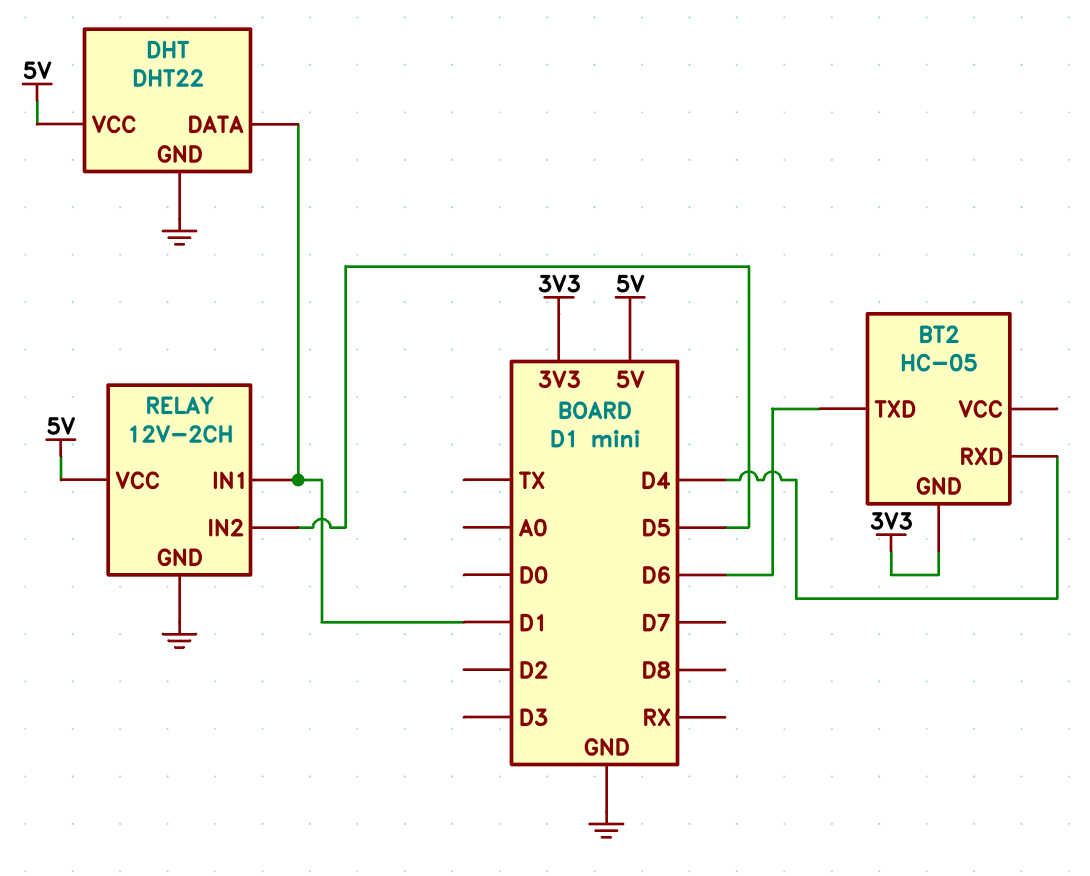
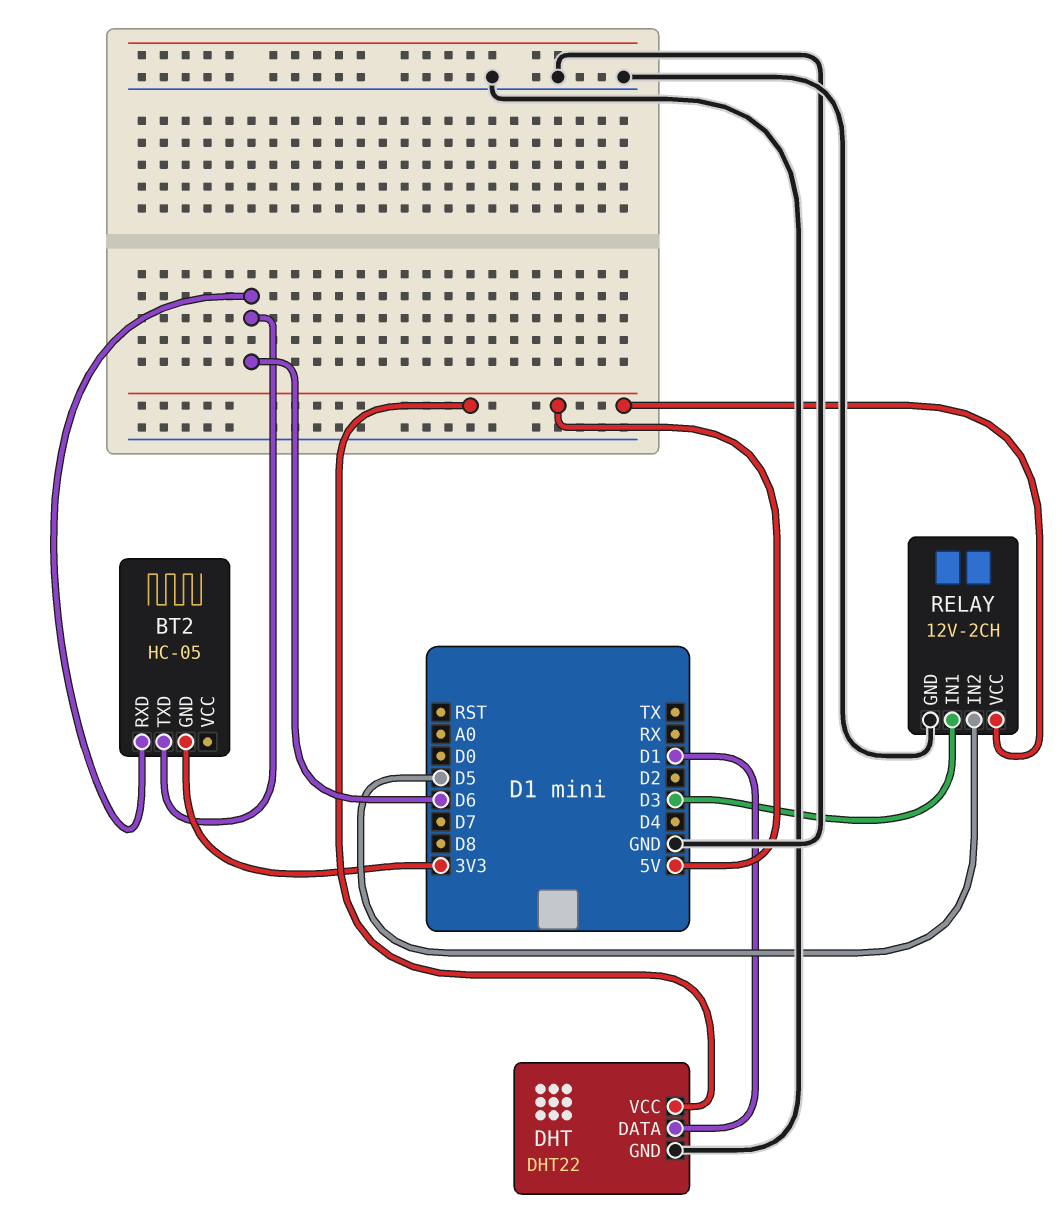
BT2 pin RXD: D4 -> D6
RELAY pin IN1: D1 -> D3

